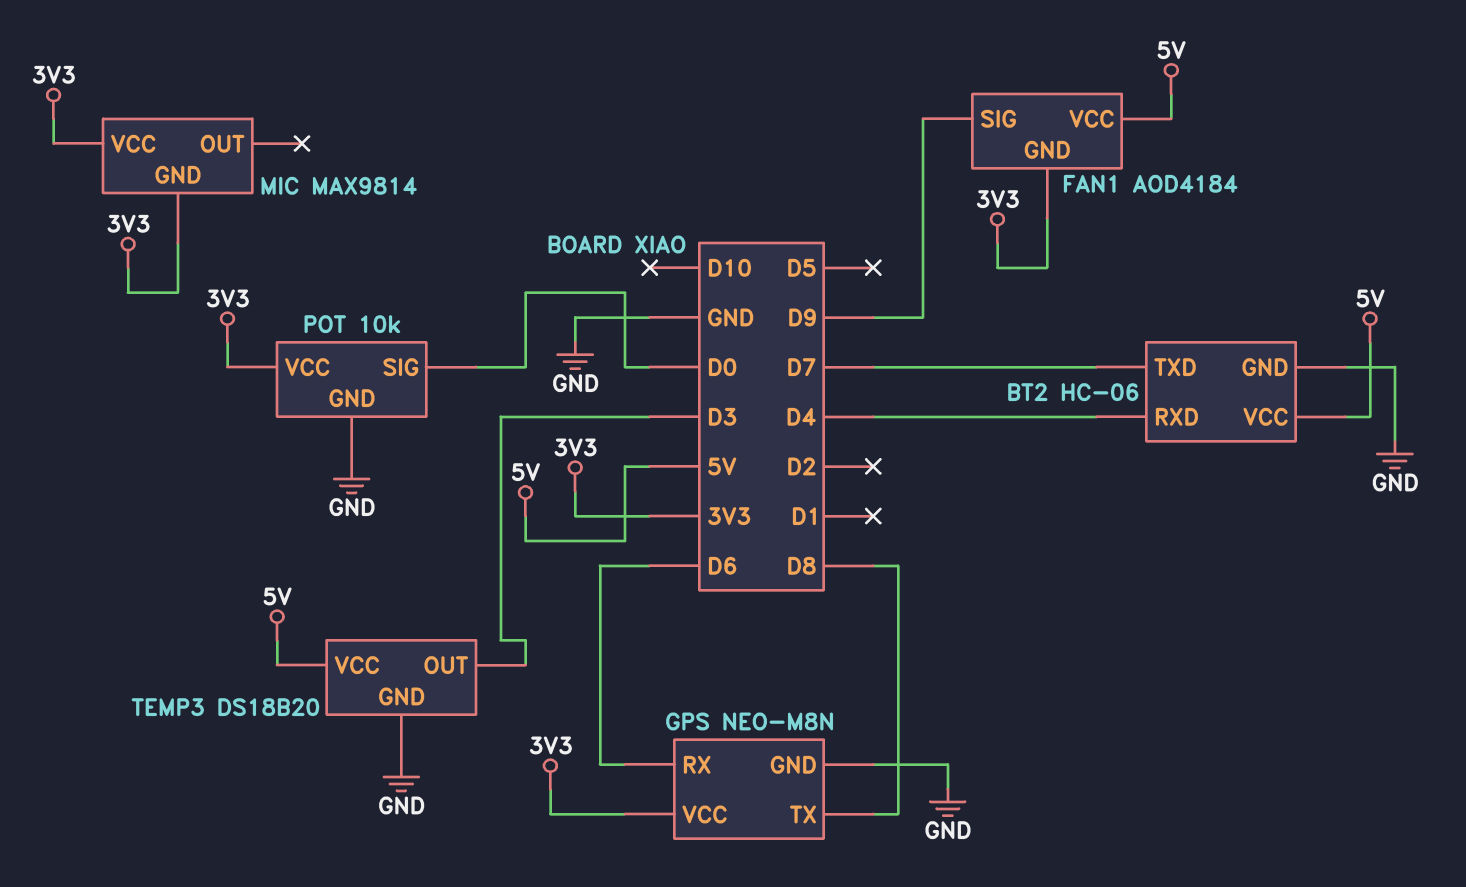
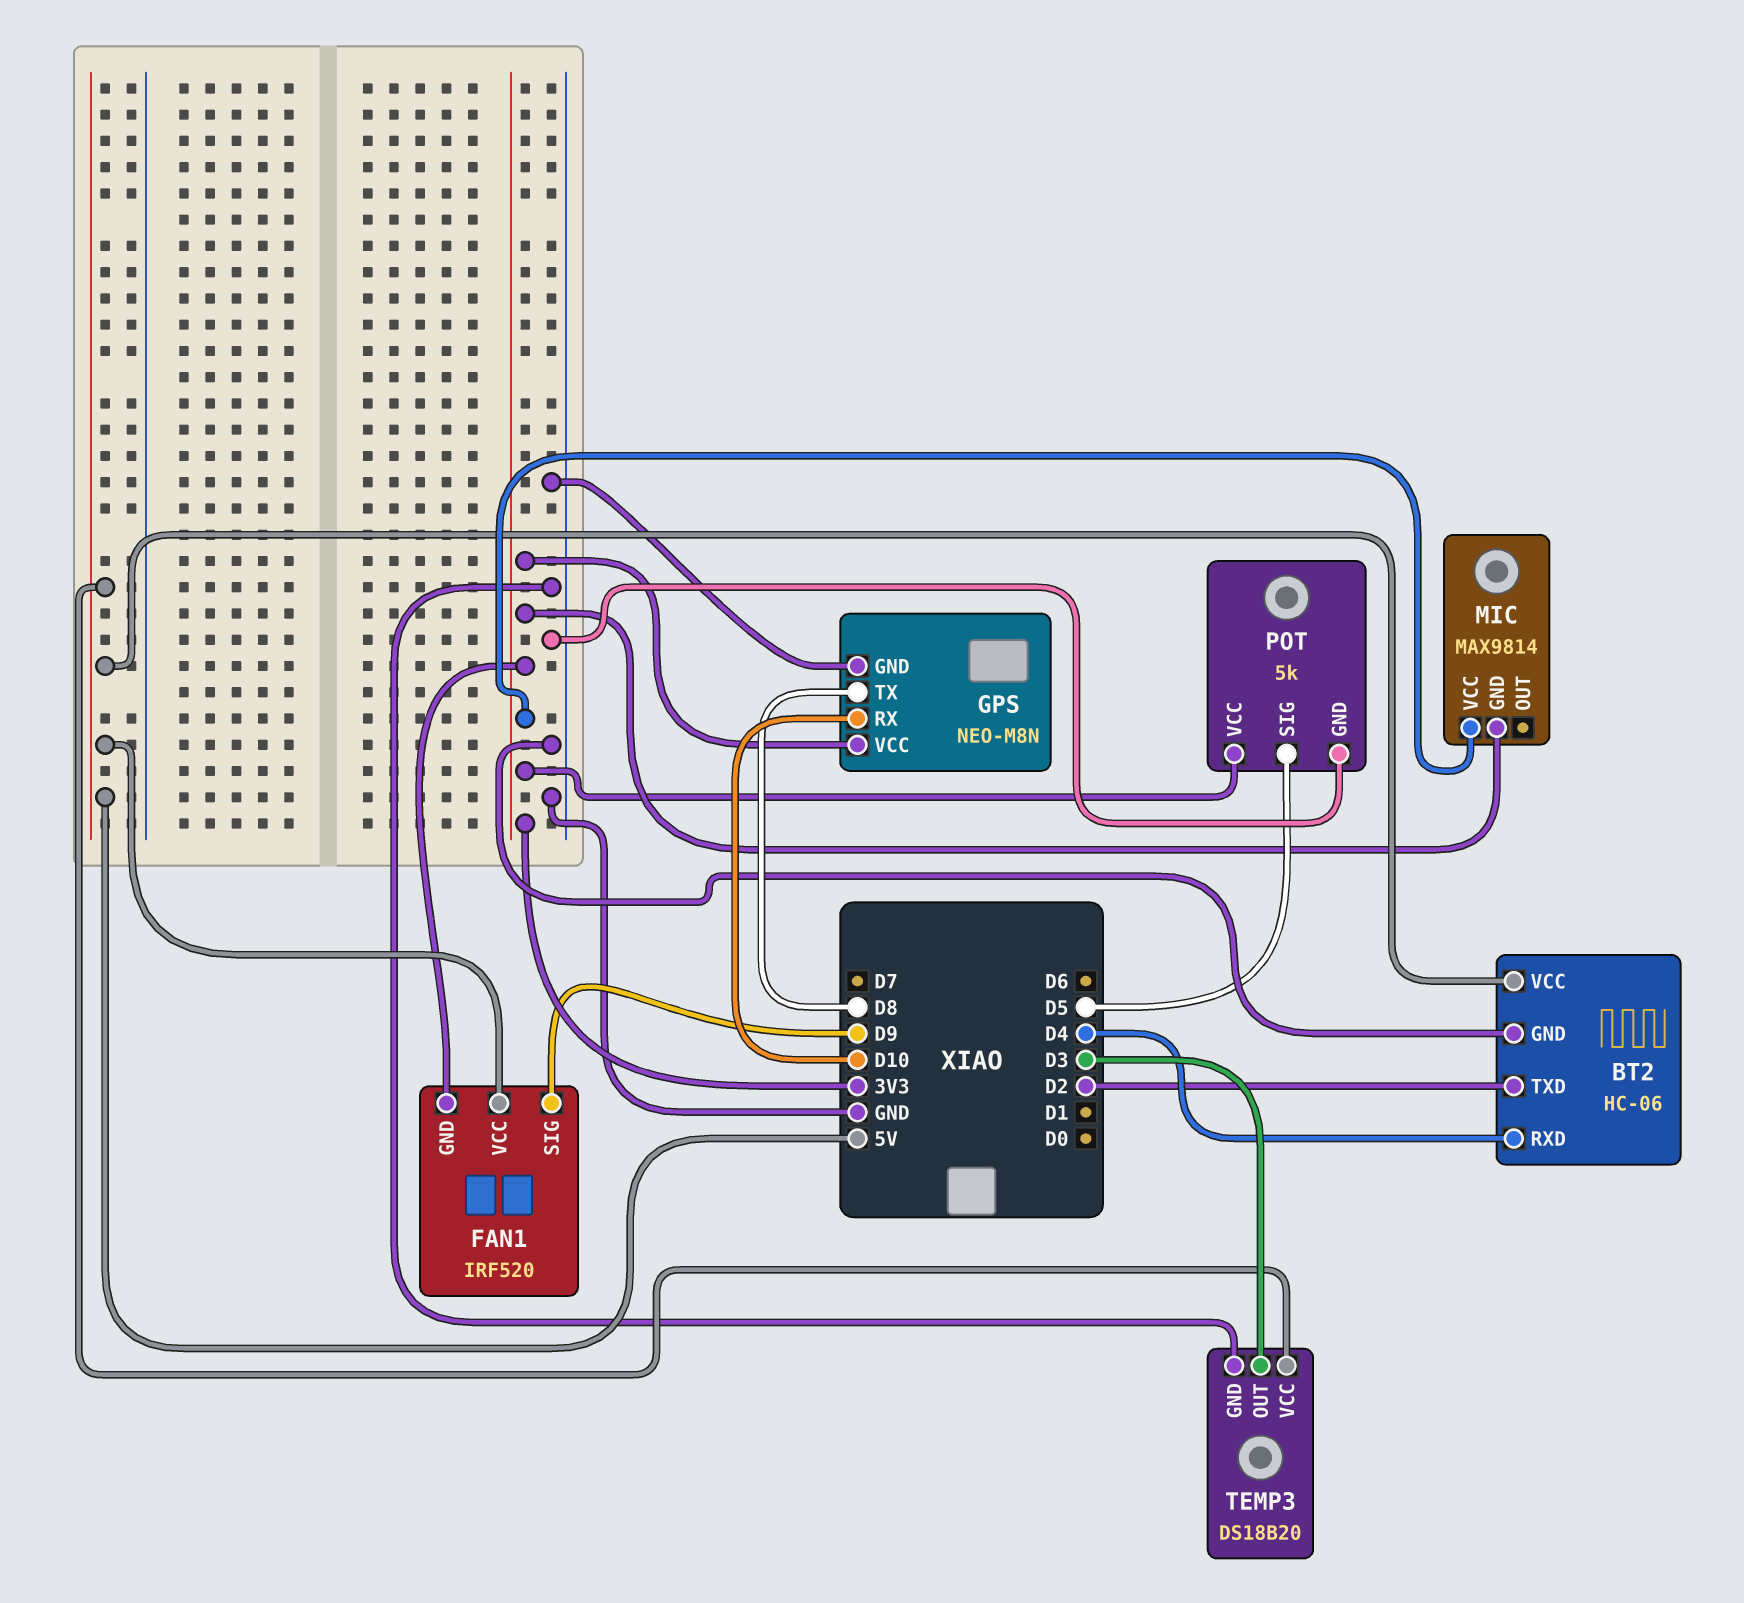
BT2 pin TXD: D7 -> D2
FAN1: AOD4184 -> IRF520
GPS pin RX: D6 -> D10
POT: 10k -> 5k
POT pin SIG: D0 -> D5

